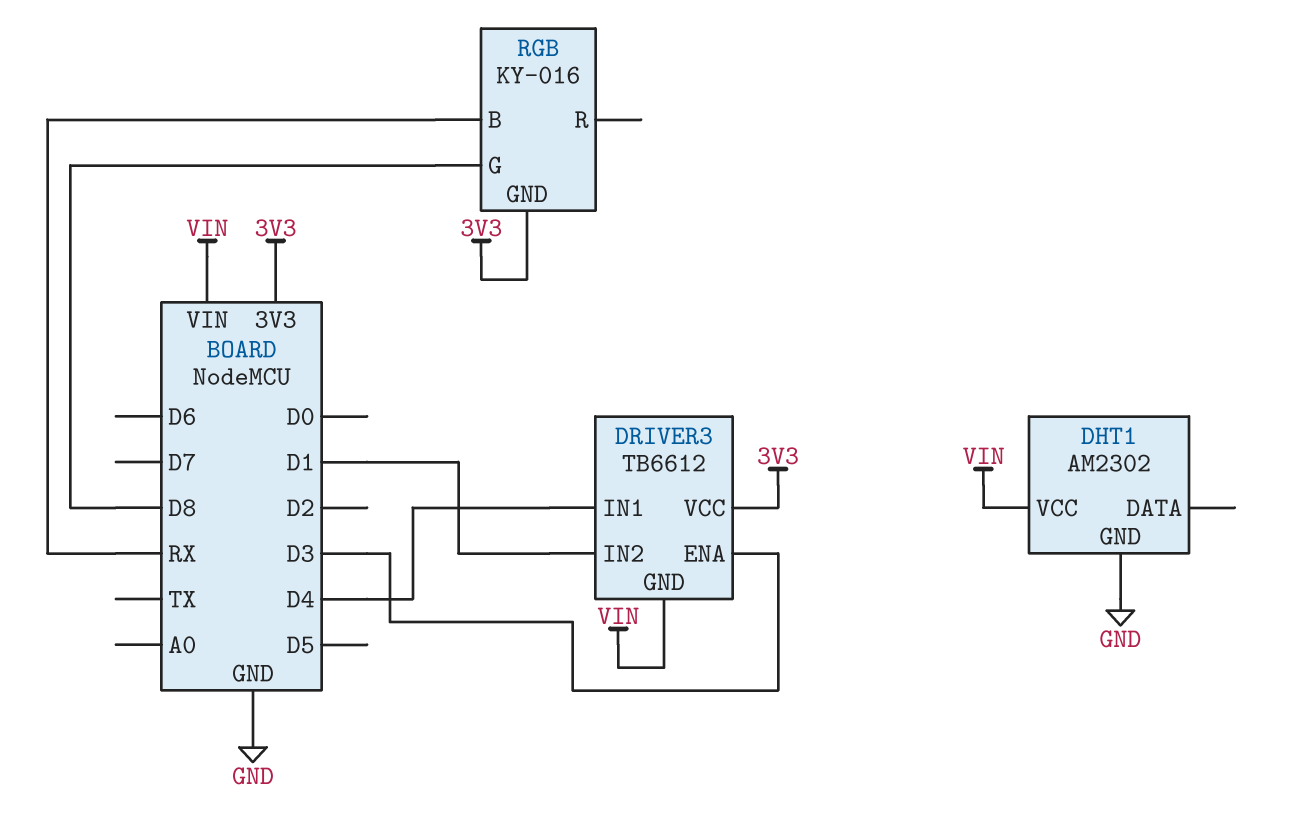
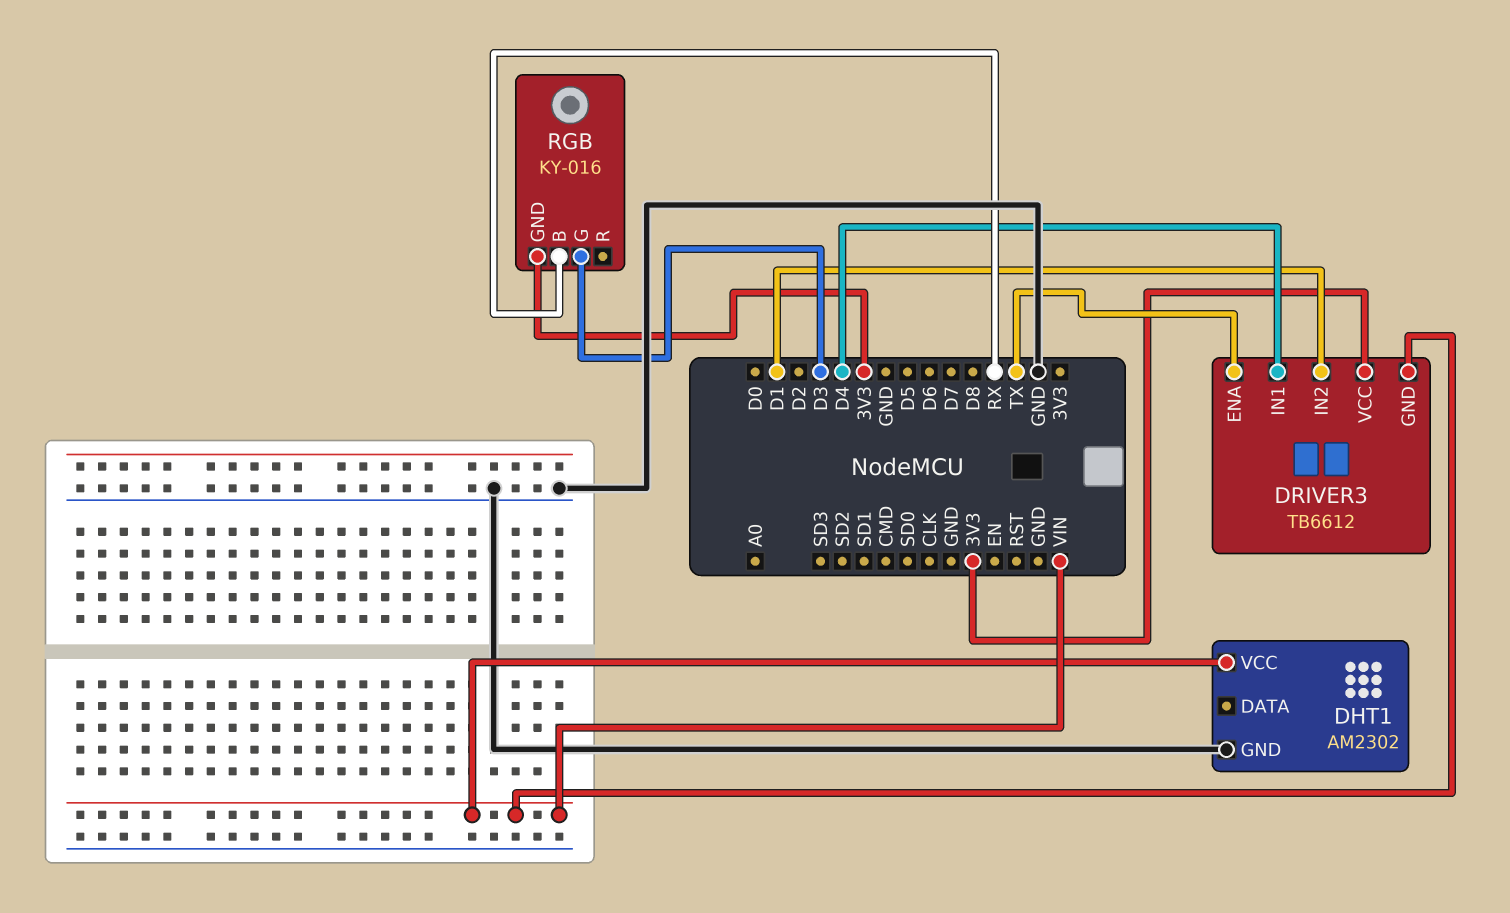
DRIVER3 pin ENA: D3 -> TX
RGB pin G: D8 -> D3

